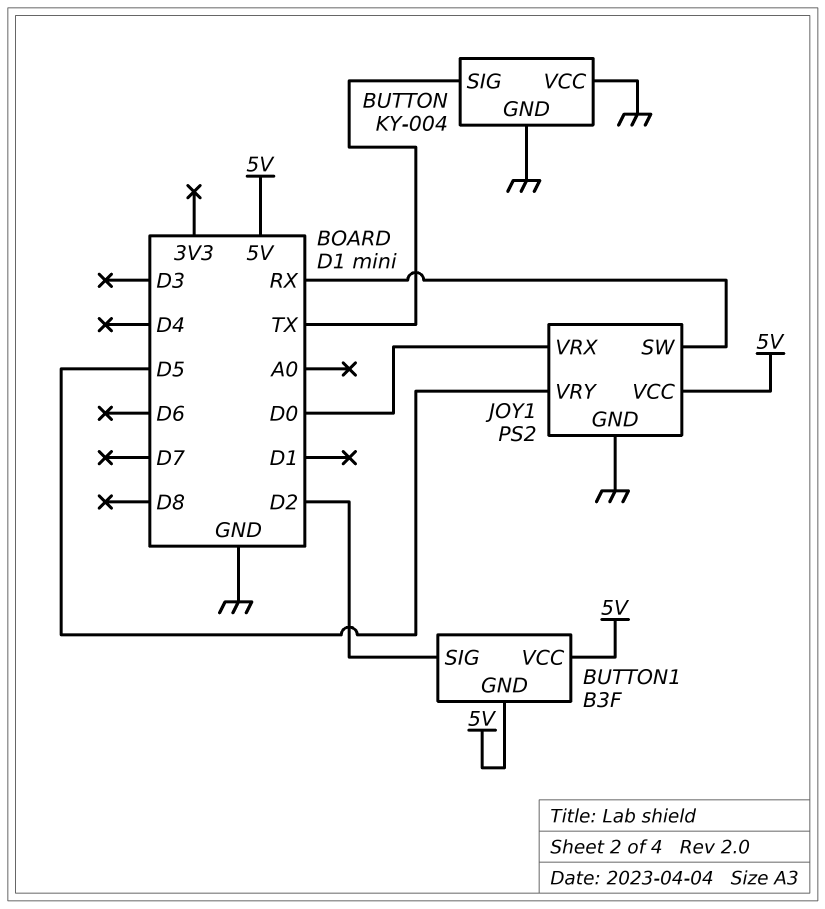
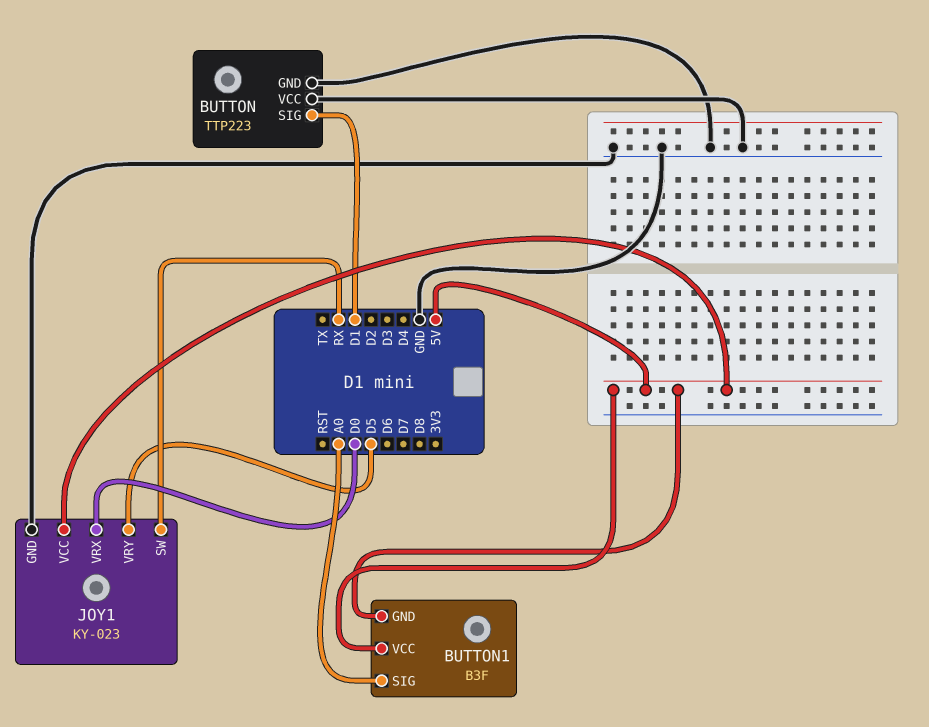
BUTTON: KY-004 -> TTP223
BUTTON pin SIG: TX -> D1
BUTTON1 pin SIG: D2 -> A0
JOY1: PS2 -> KY-023

